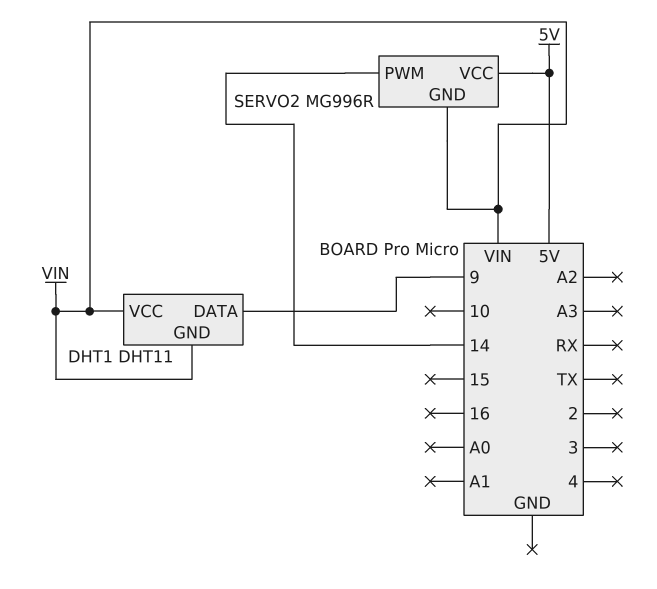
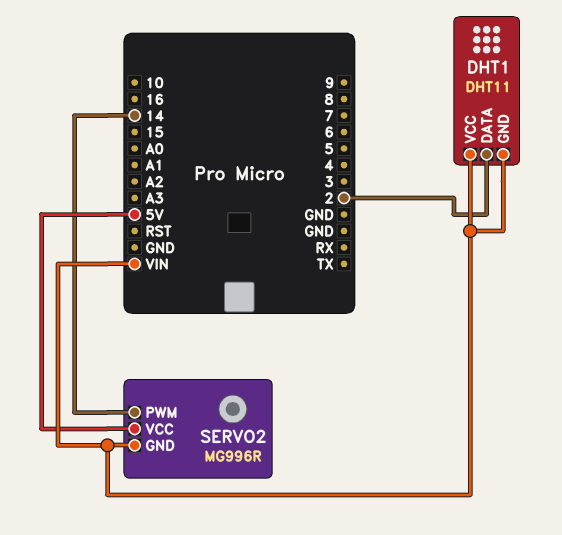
DHT1 pin DATA: 9 -> 2

